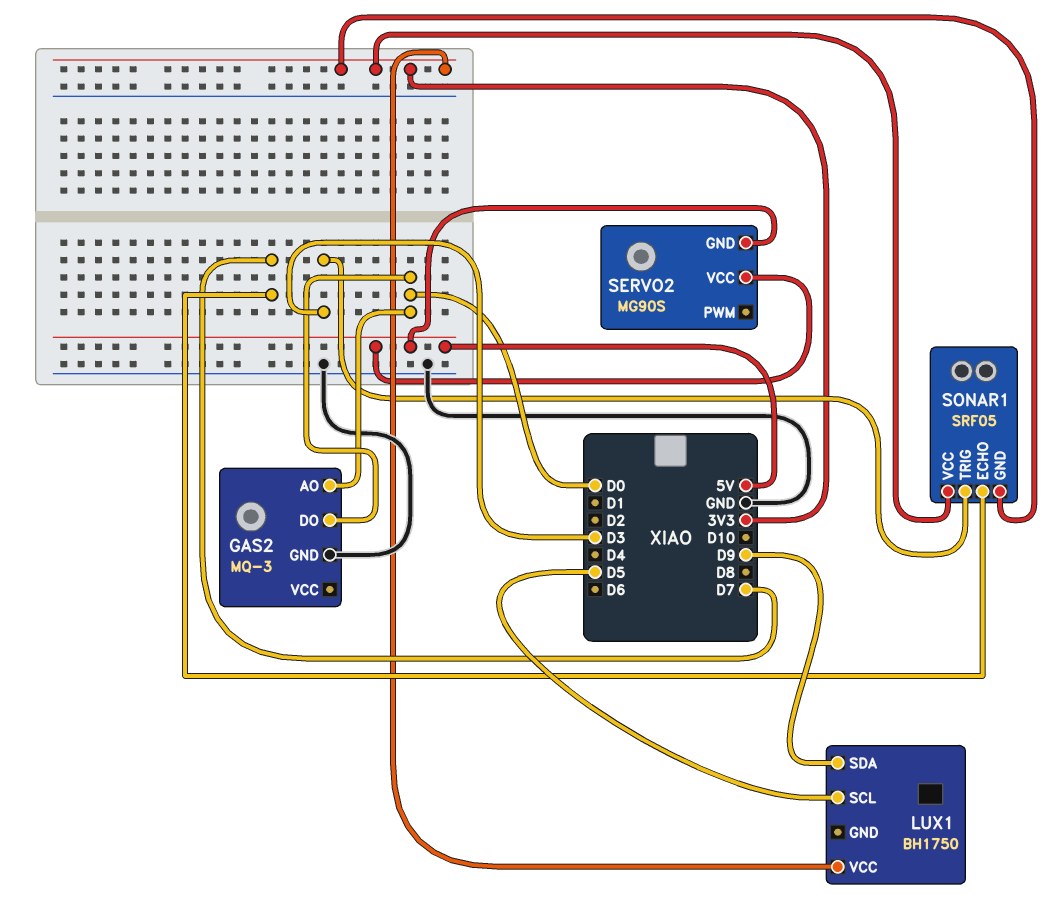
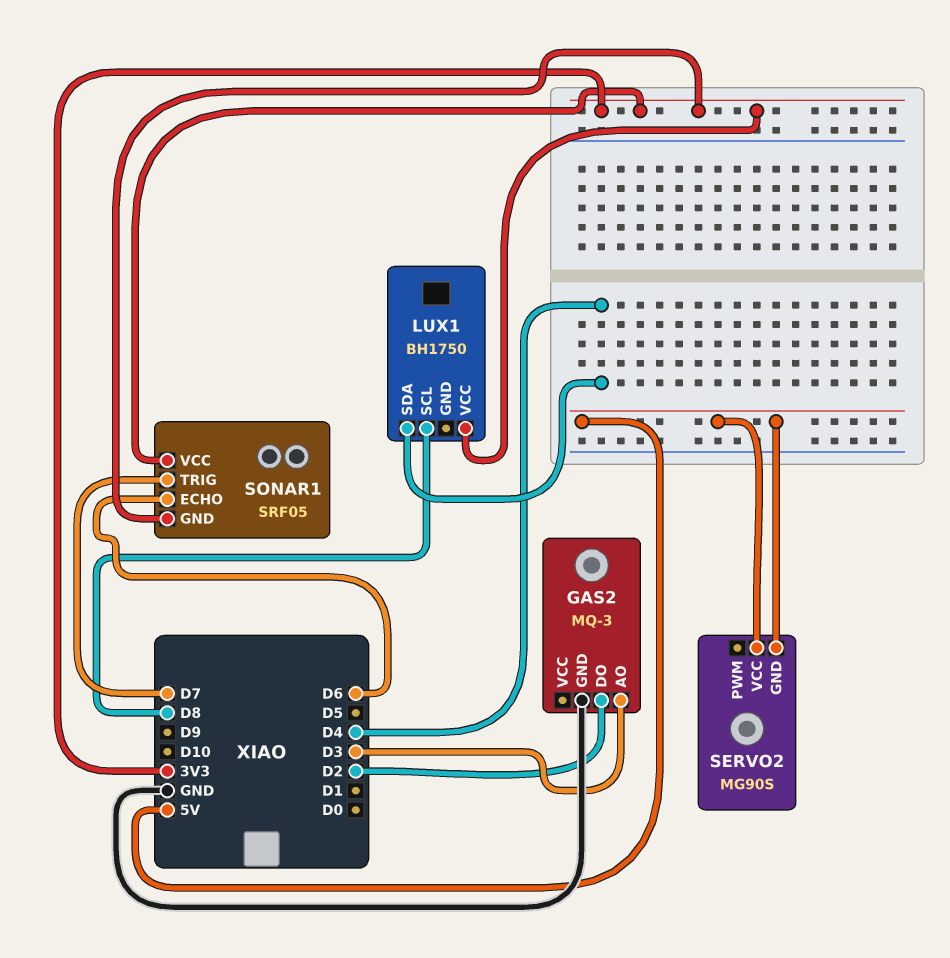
GAS2 pin AO: D0 -> D3
GAS2 pin DO: D0 -> D2
LUX1 pin SCL: D5 -> D8
LUX1 pin SDA: D9 -> D4
SONAR1 pin ECHO: D7 -> D6
SONAR1 pin TRIG: D3 -> D7

